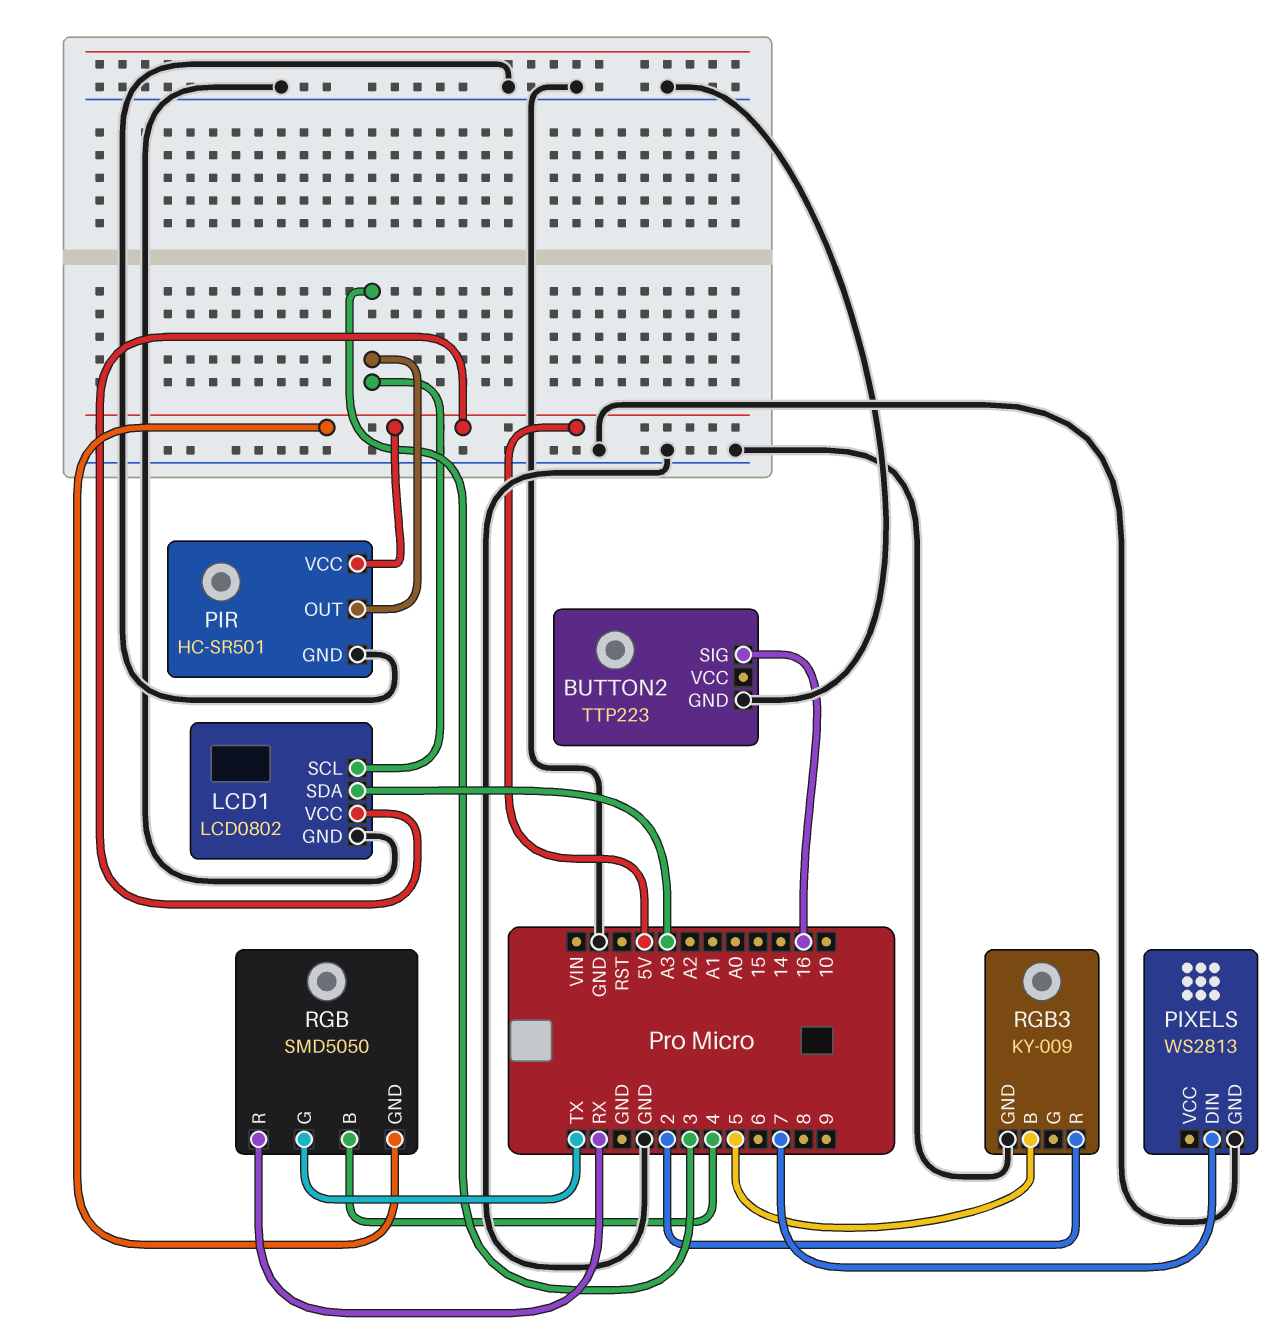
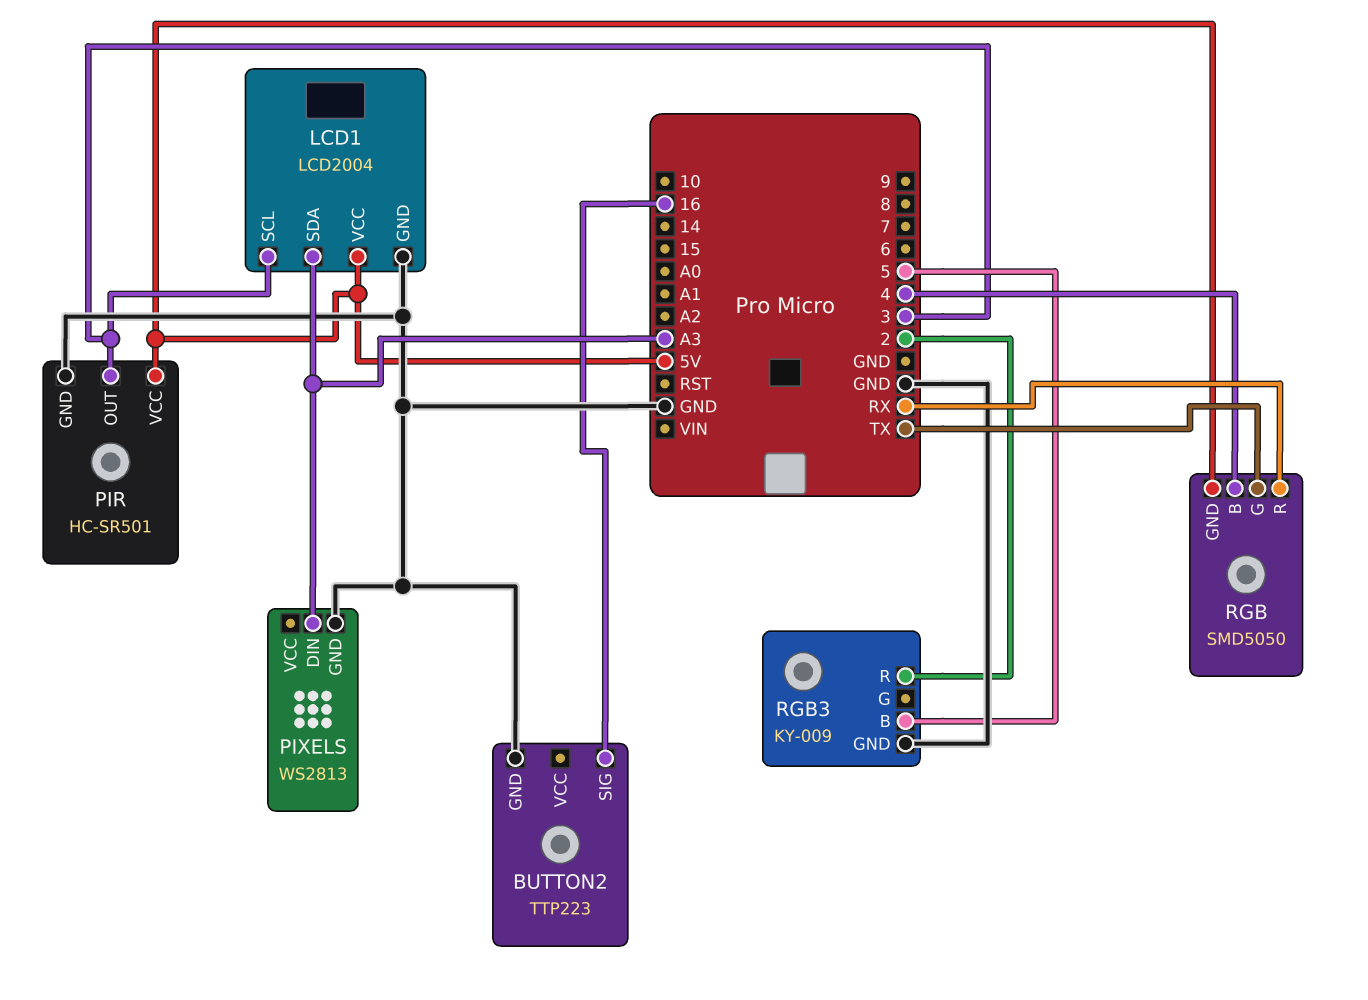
LCD1: LCD0802 -> LCD2004
PIXELS pin DIN: 7 -> A3

